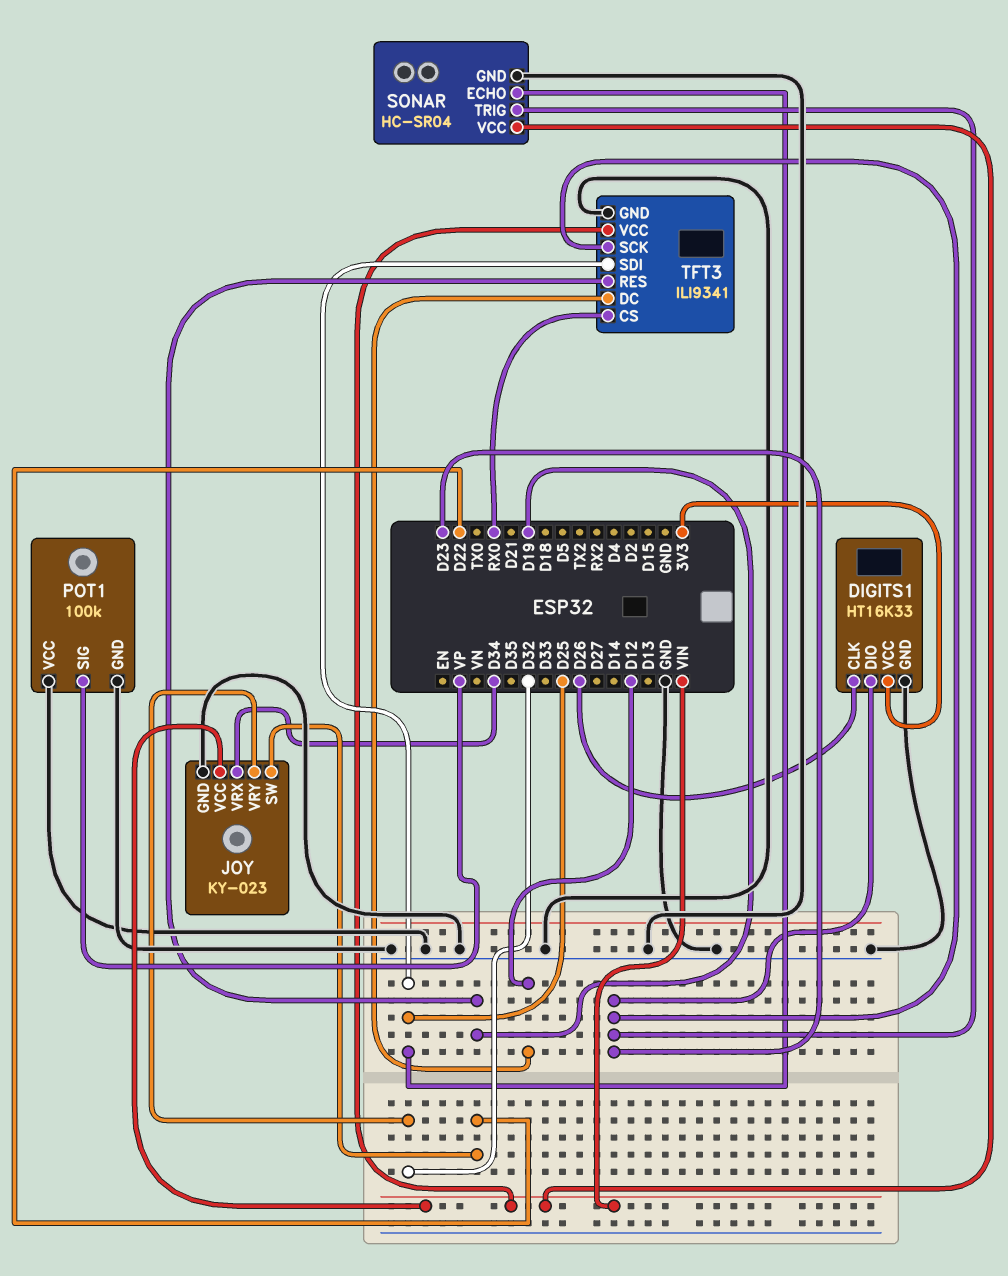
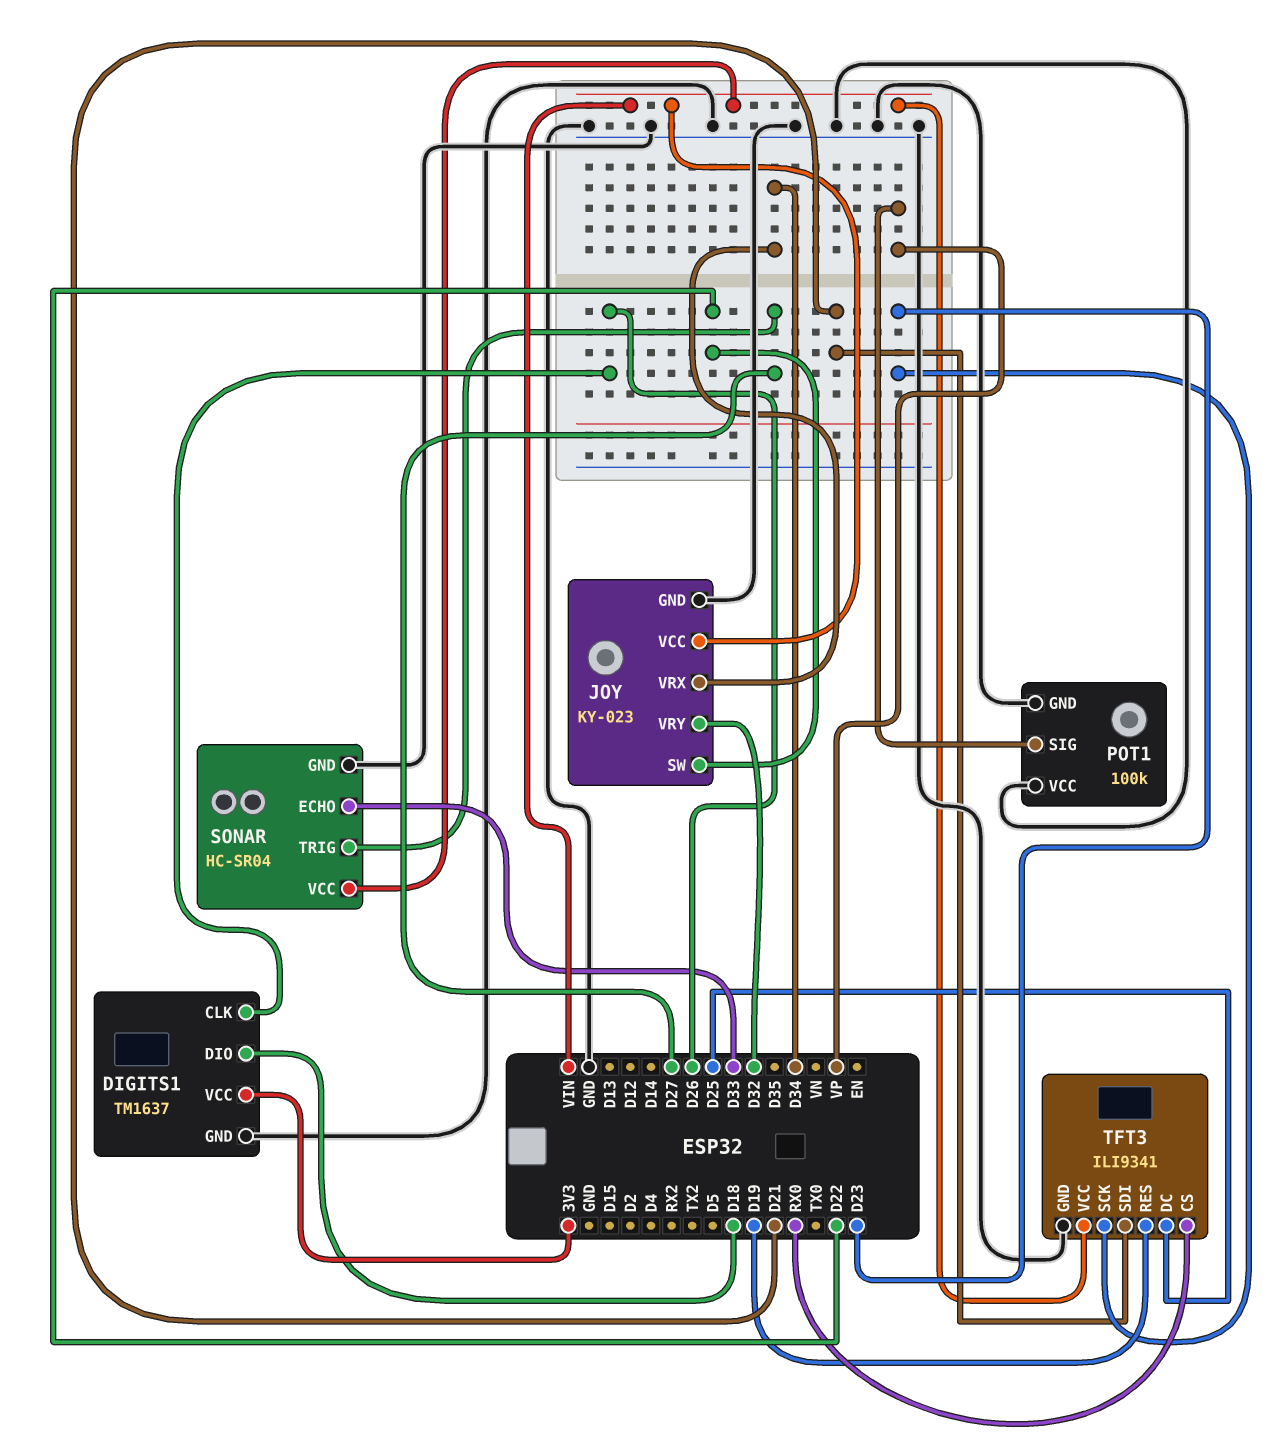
DIGITS1: HT16K33 -> TM1637
DIGITS1 pin DIO: D23 -> D18
SONAR pin ECHO: D25 -> D33
SONAR pin TRIG: D23 -> D27
TFT3 pin DC: D12 -> D25
TFT3 pin SDI: D25 -> D21

